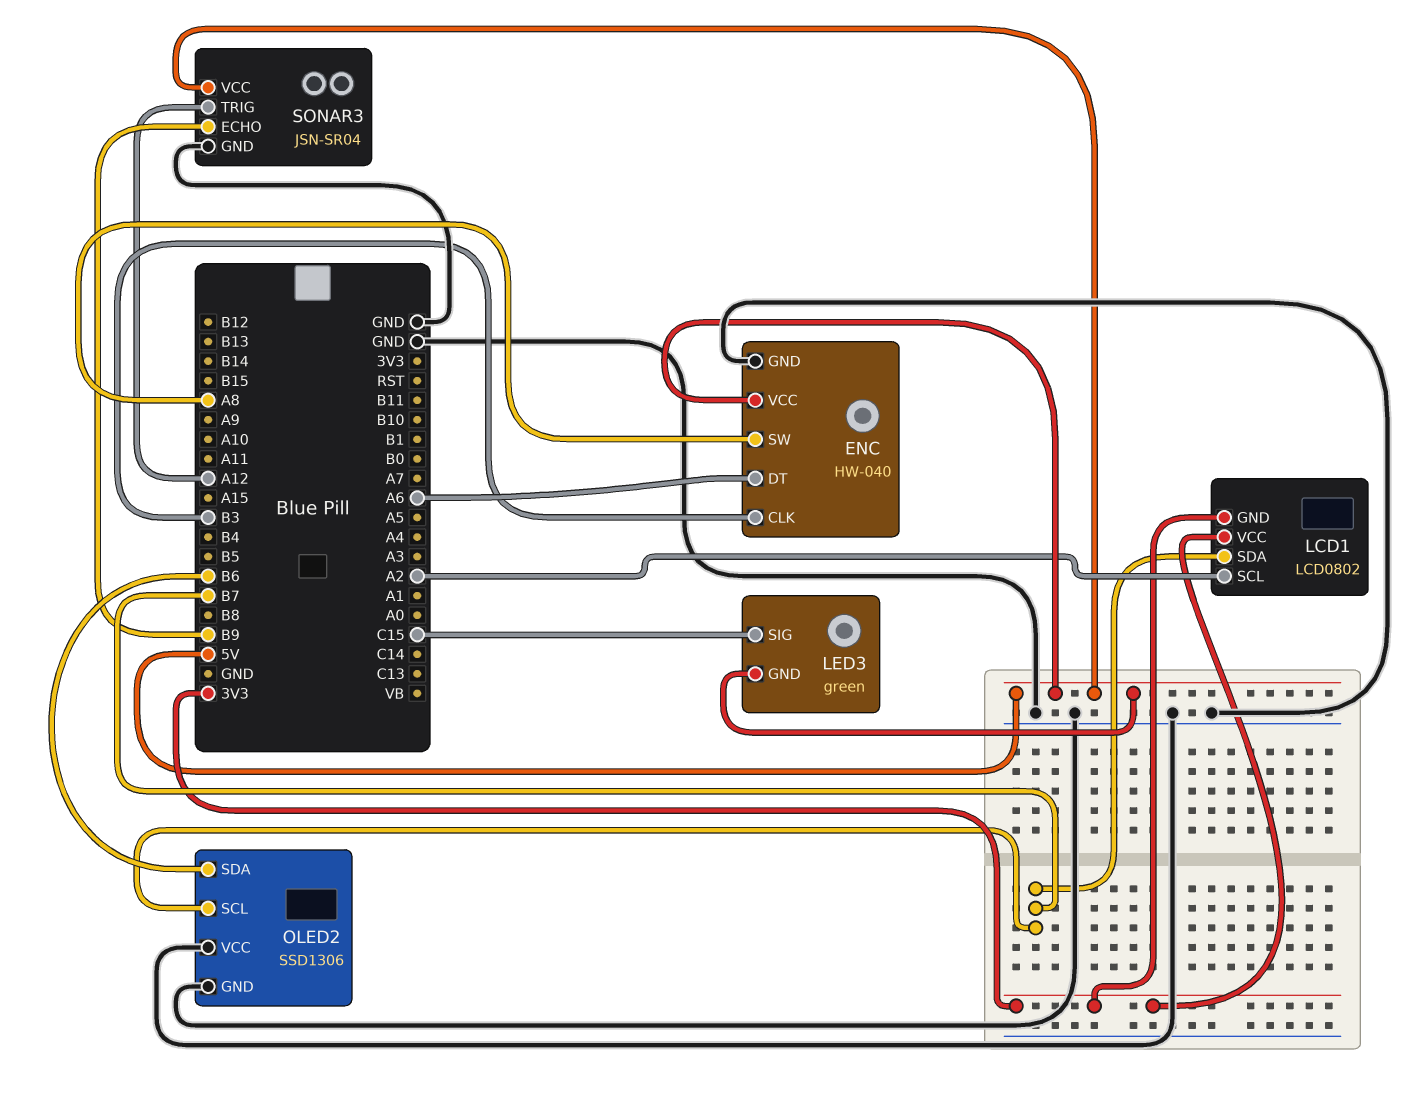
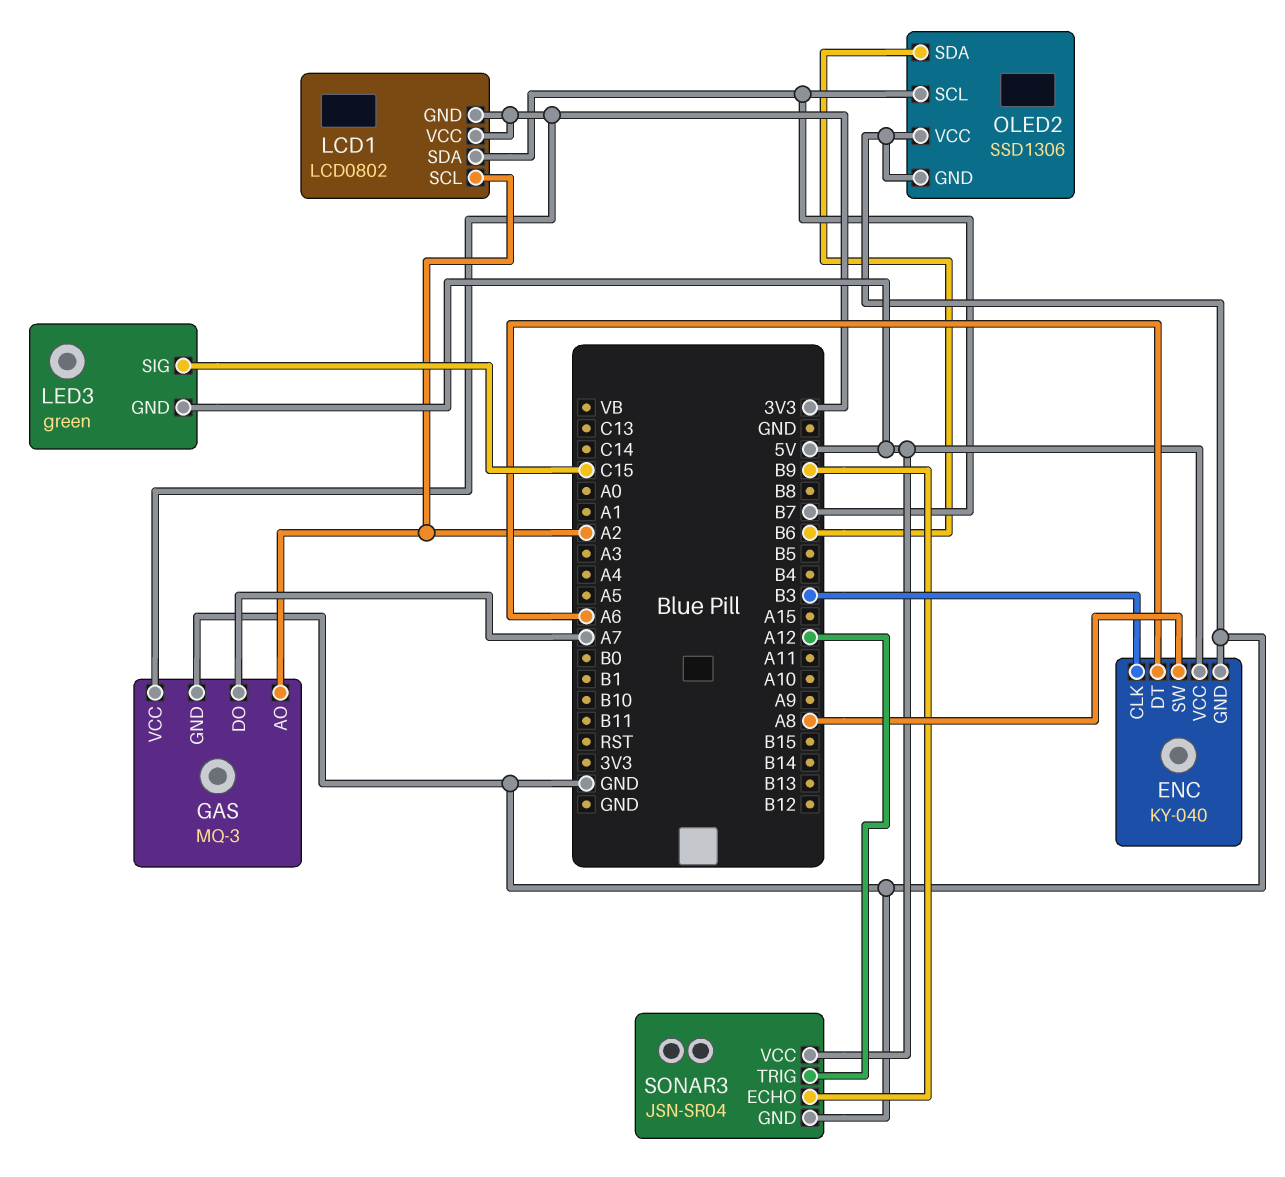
ENC: HW-040 -> KY-040
GAS: none -> MQ-3
GAS pin AO: none -> A2
GAS pin DO: none -> A7
GAS pin GND: none -> GND
GAS pin VCC: none -> 3V3

